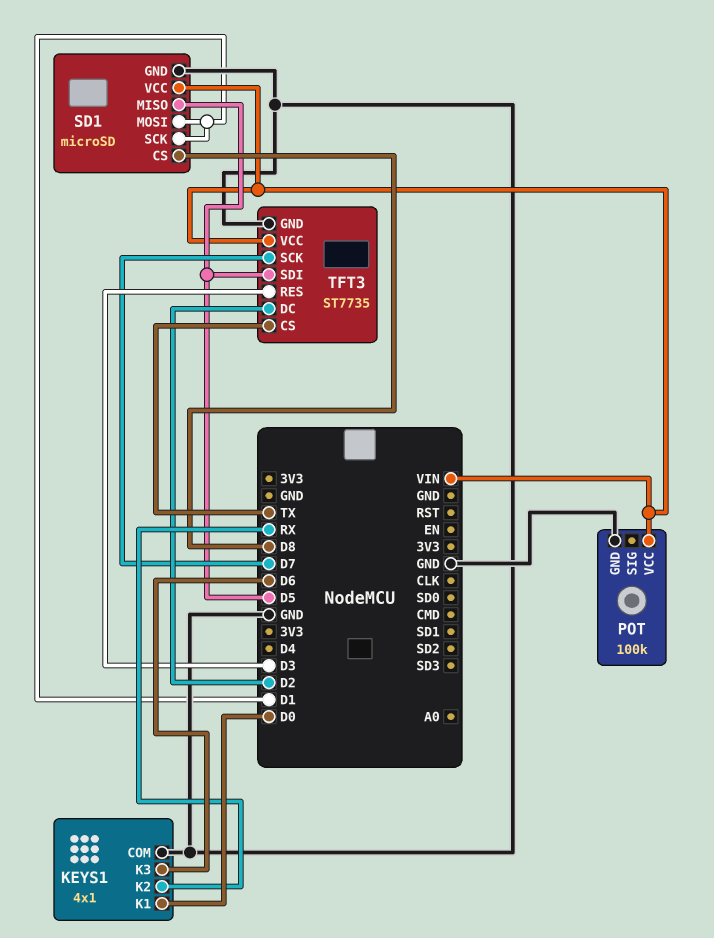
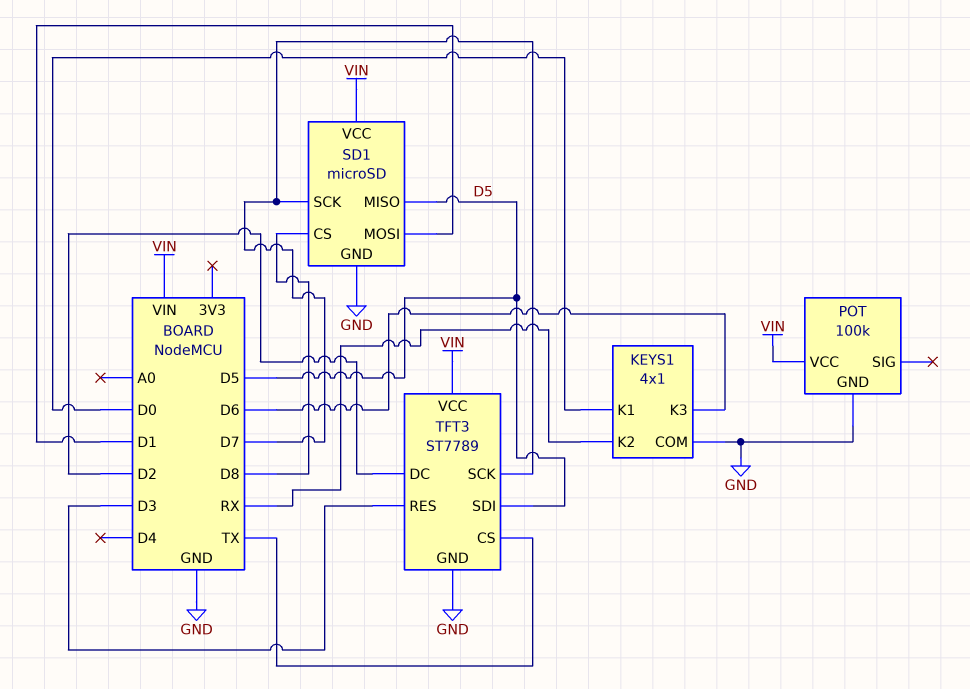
SD1 pin SCK: D1 -> D7
TFT3: ST7735 -> ST7789

